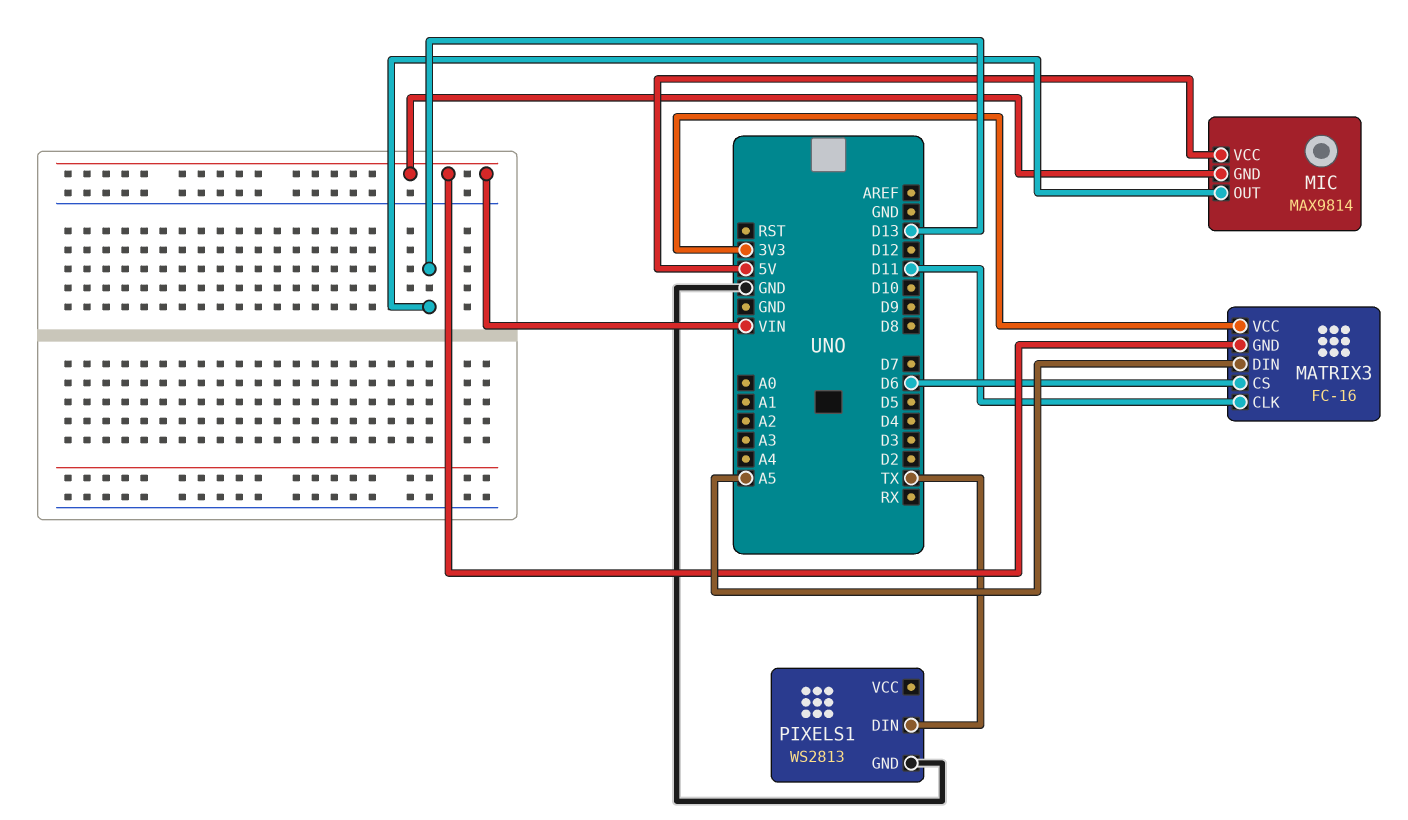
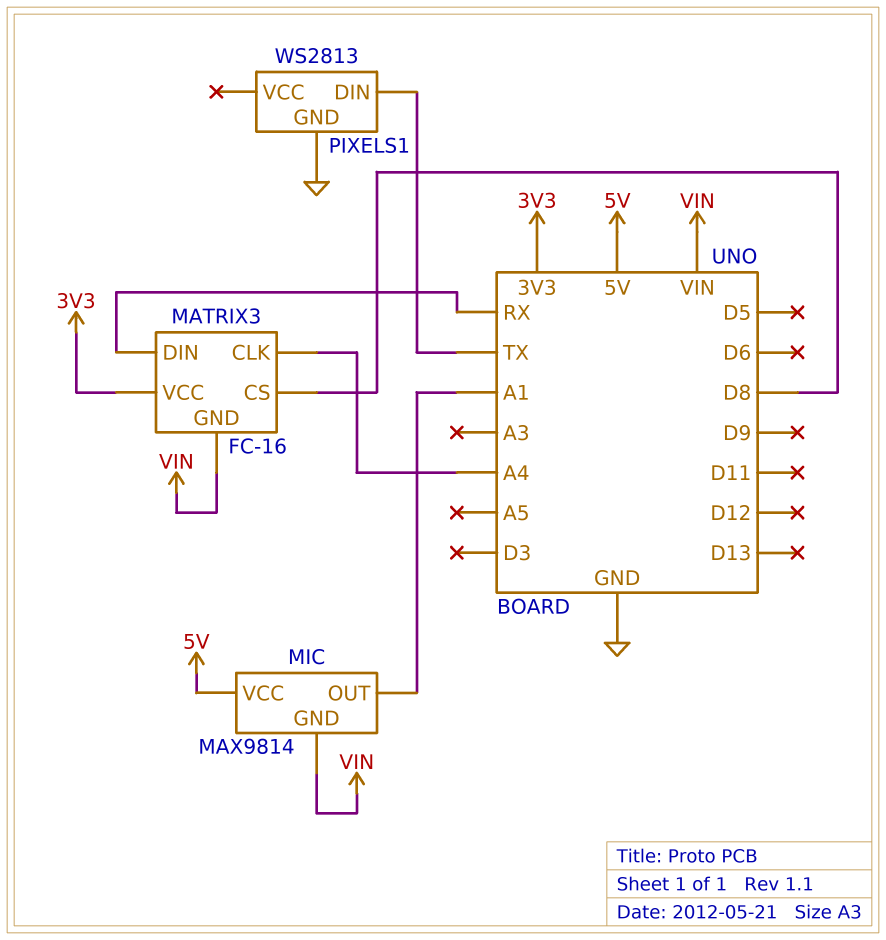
MATRIX3 pin CLK: D11 -> A4
MATRIX3 pin CS: D6 -> D8
MATRIX3 pin DIN: A5 -> RX
MIC pin OUT: D13 -> A1

